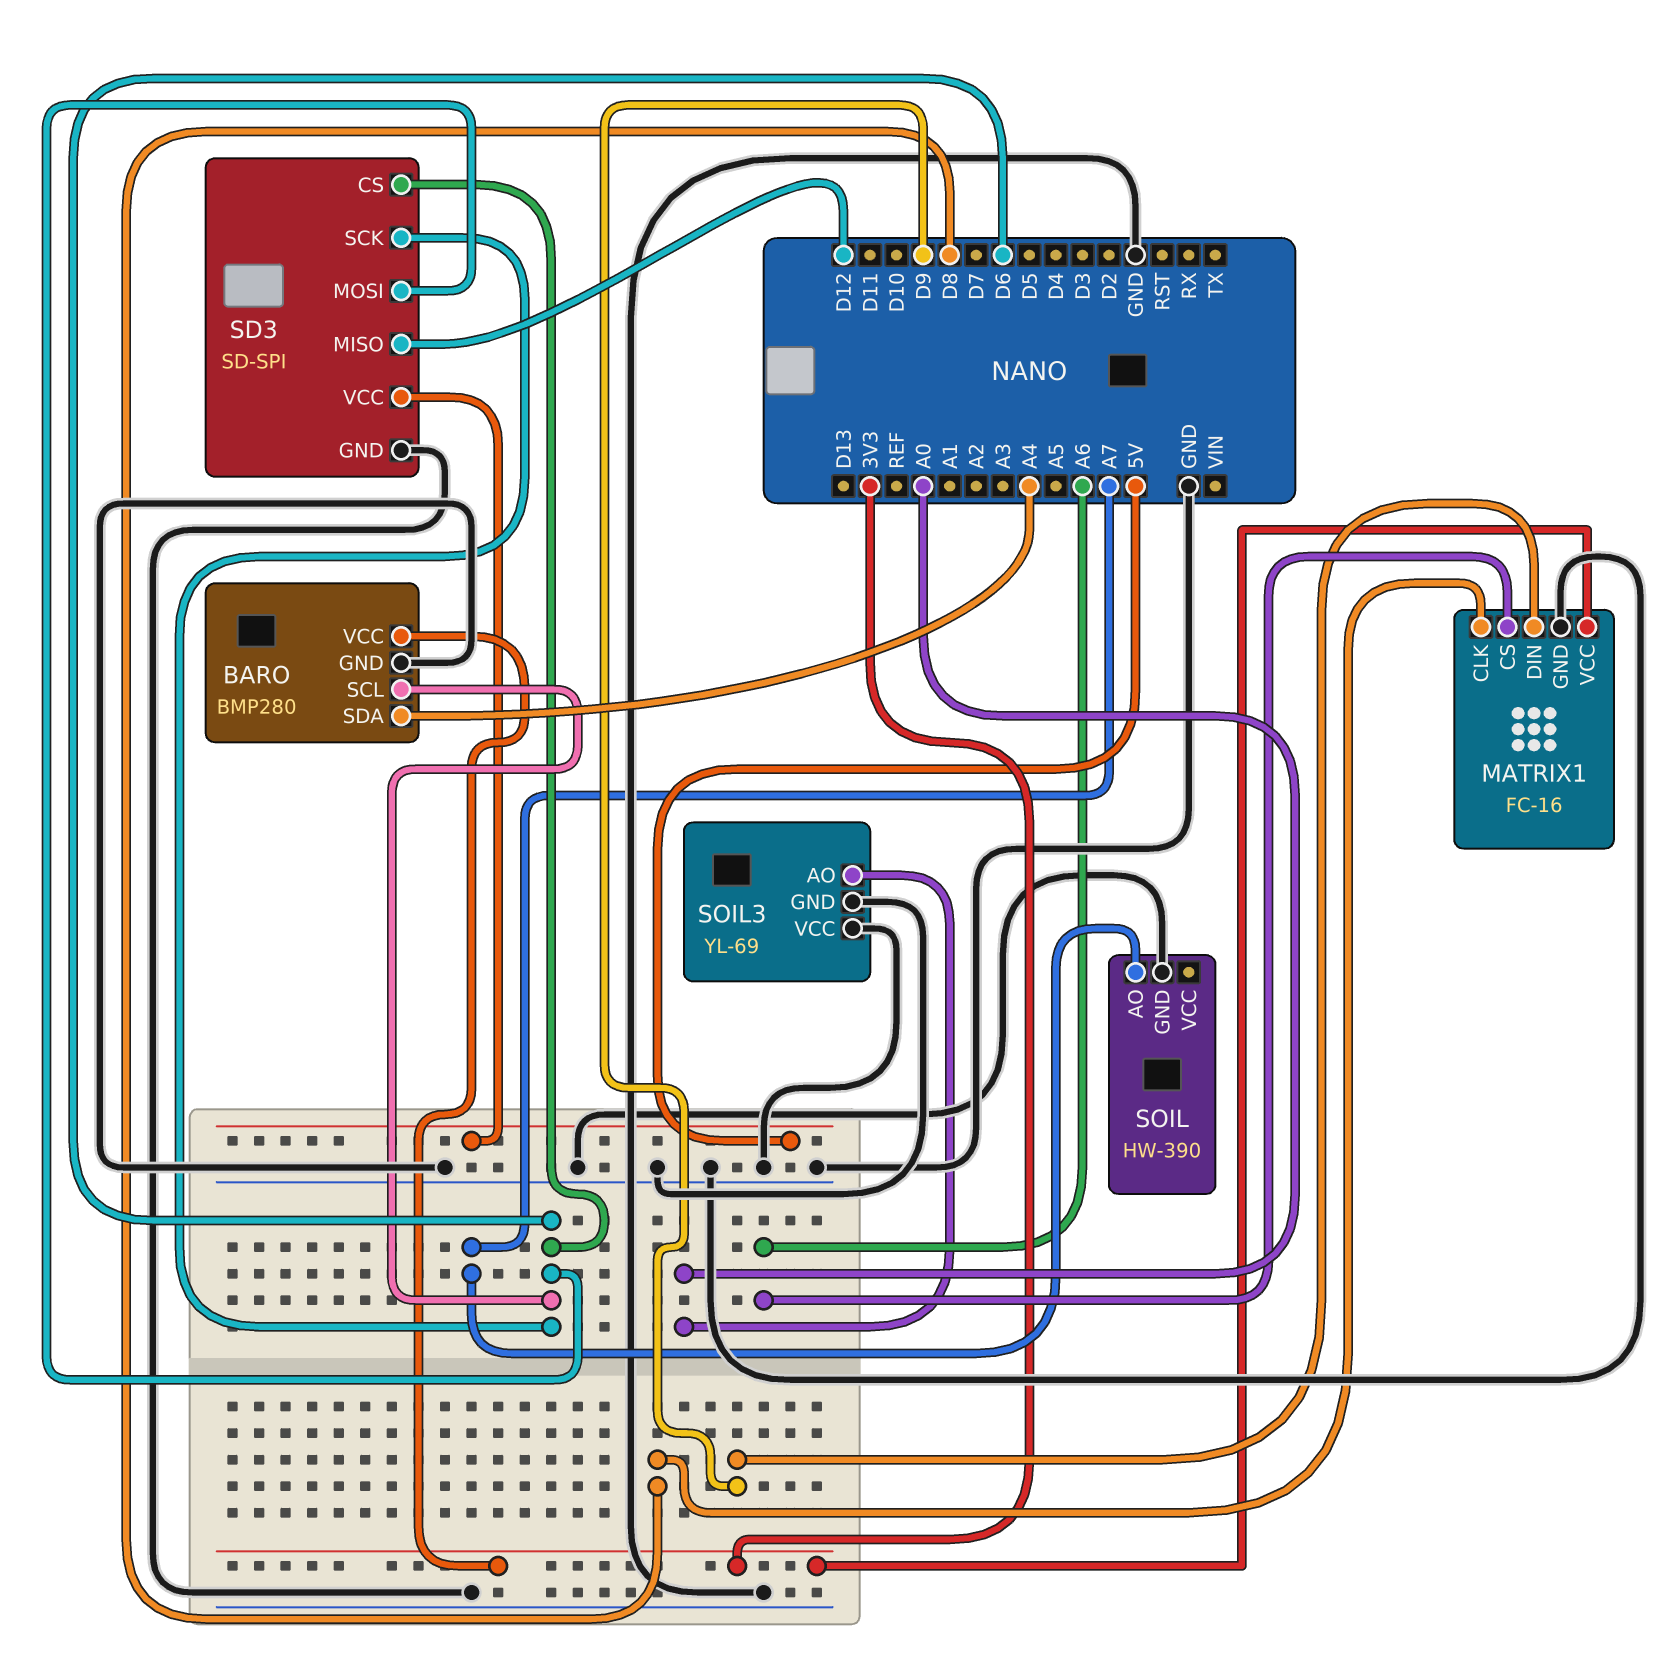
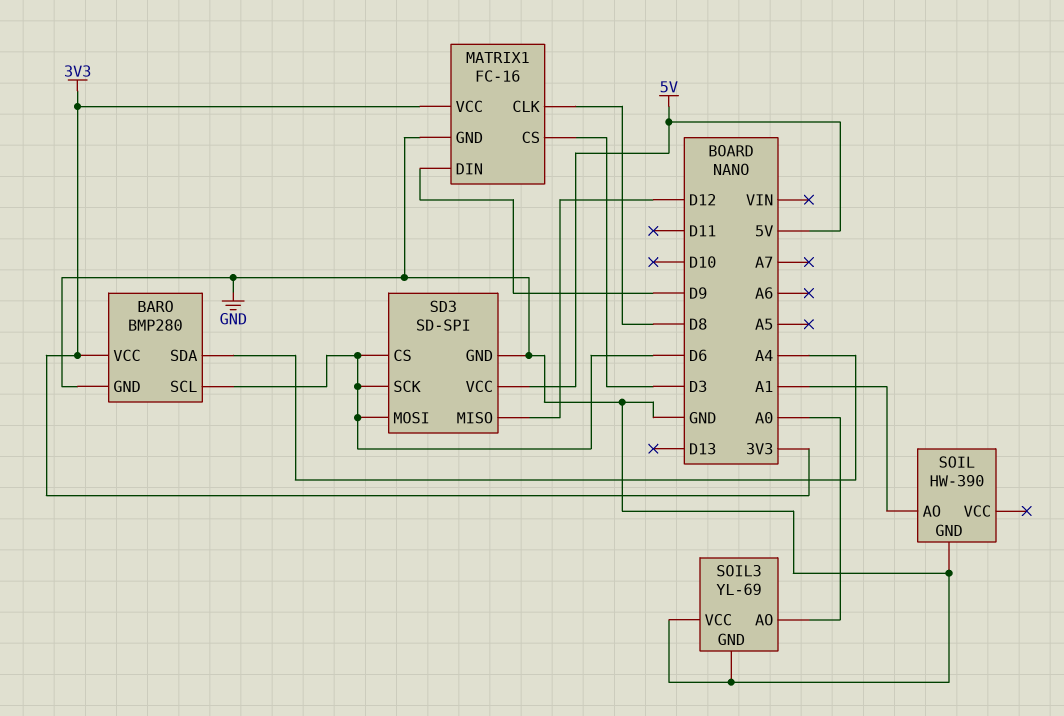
MATRIX1 pin CS: A6 -> D3
SOIL pin AO: A7 -> A1

